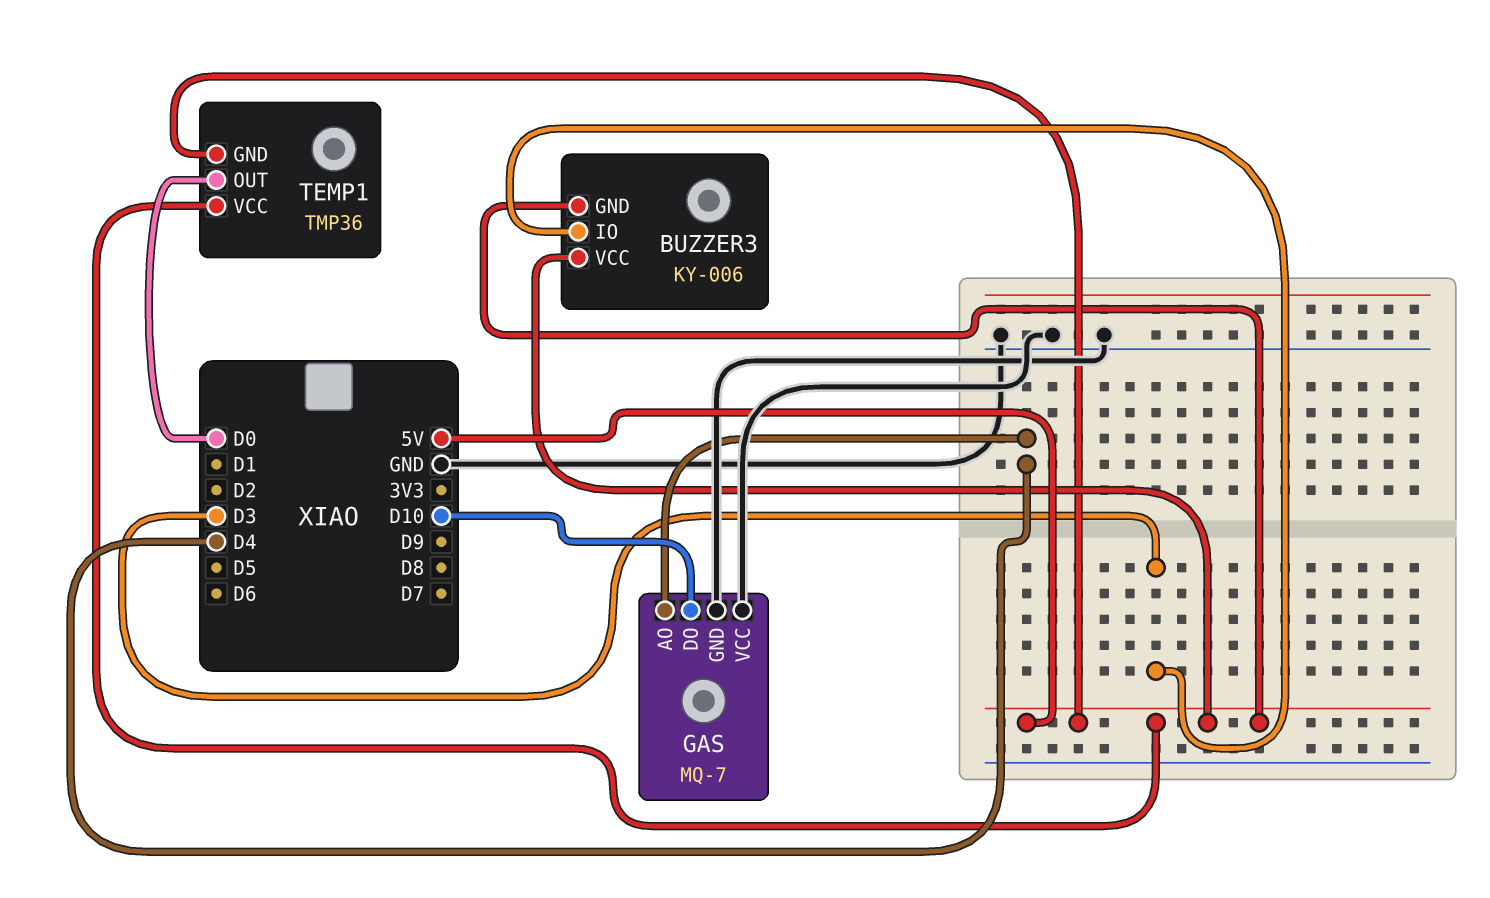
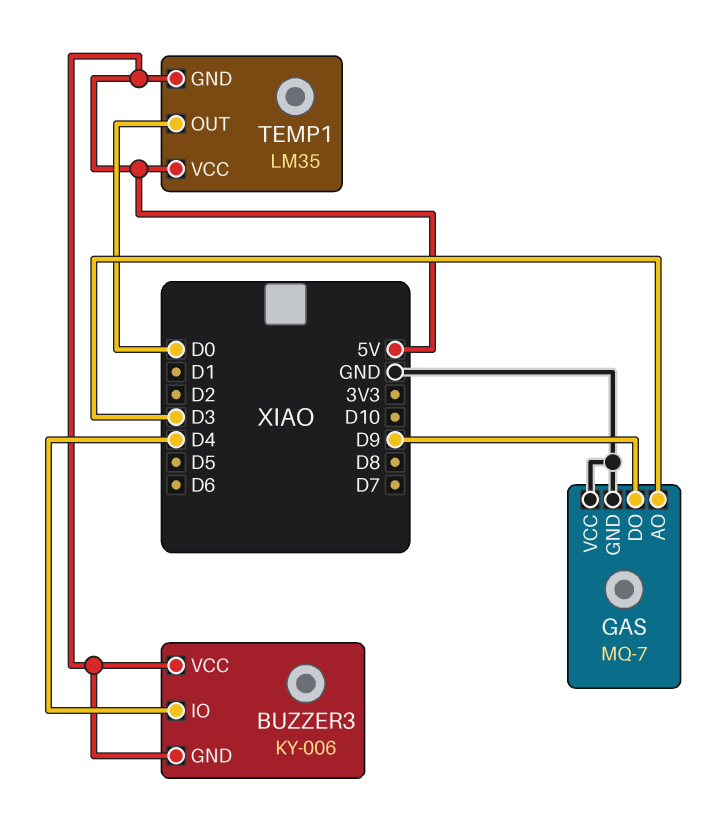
BUZZER3 pin IO: D3 -> D4
GAS pin AO: D4 -> D3
GAS pin DO: D10 -> D9
TEMP1: TMP36 -> LM35

